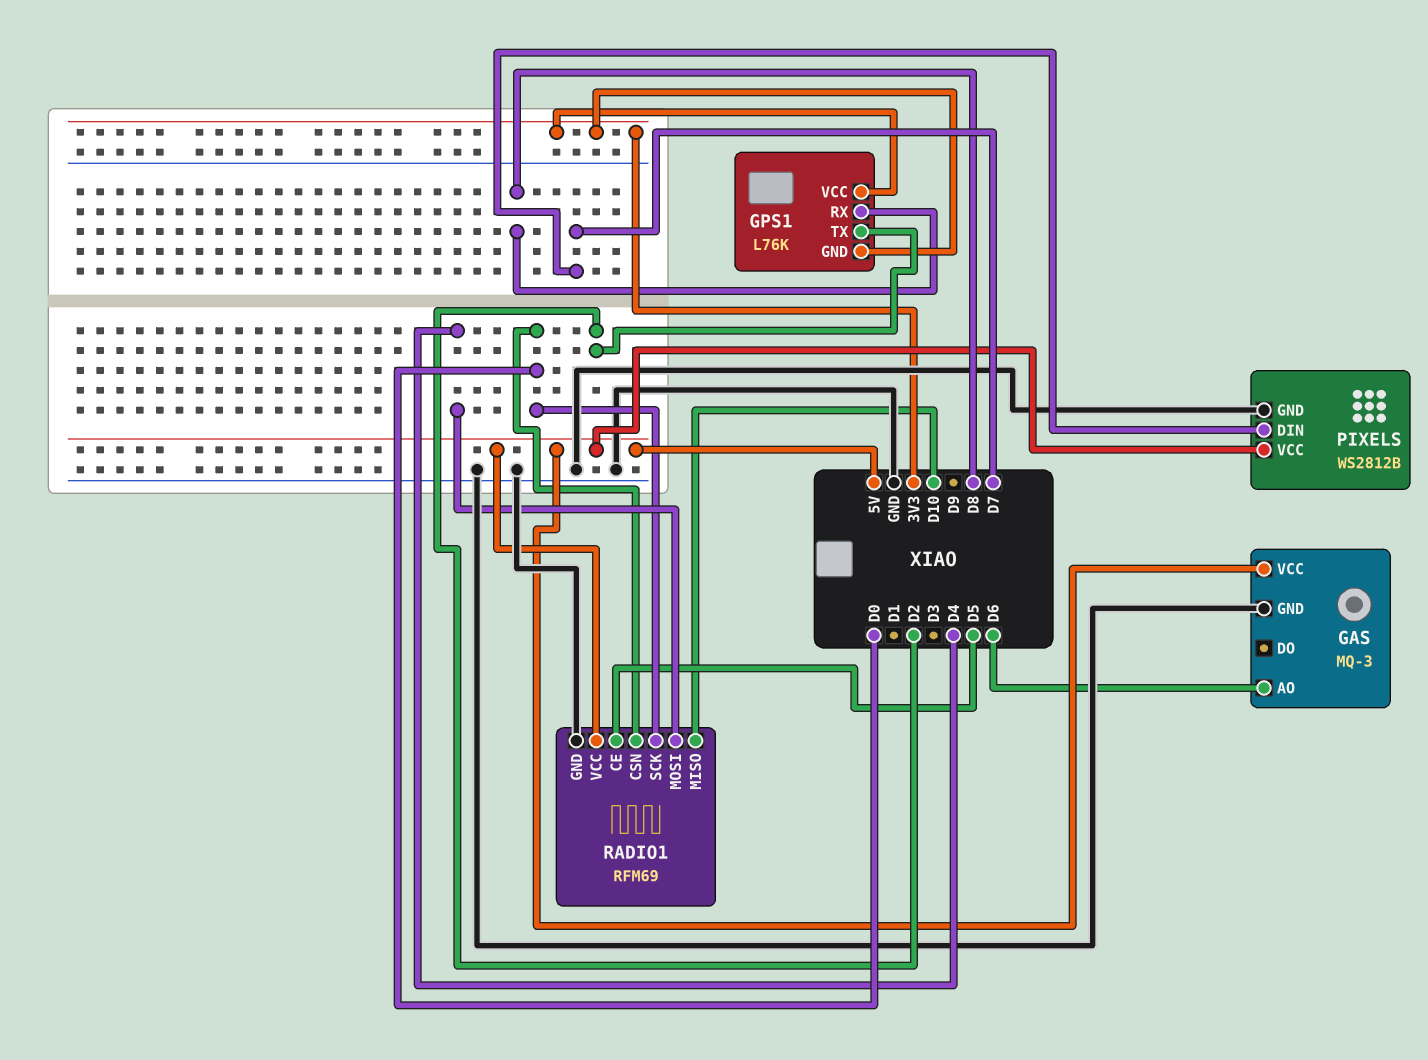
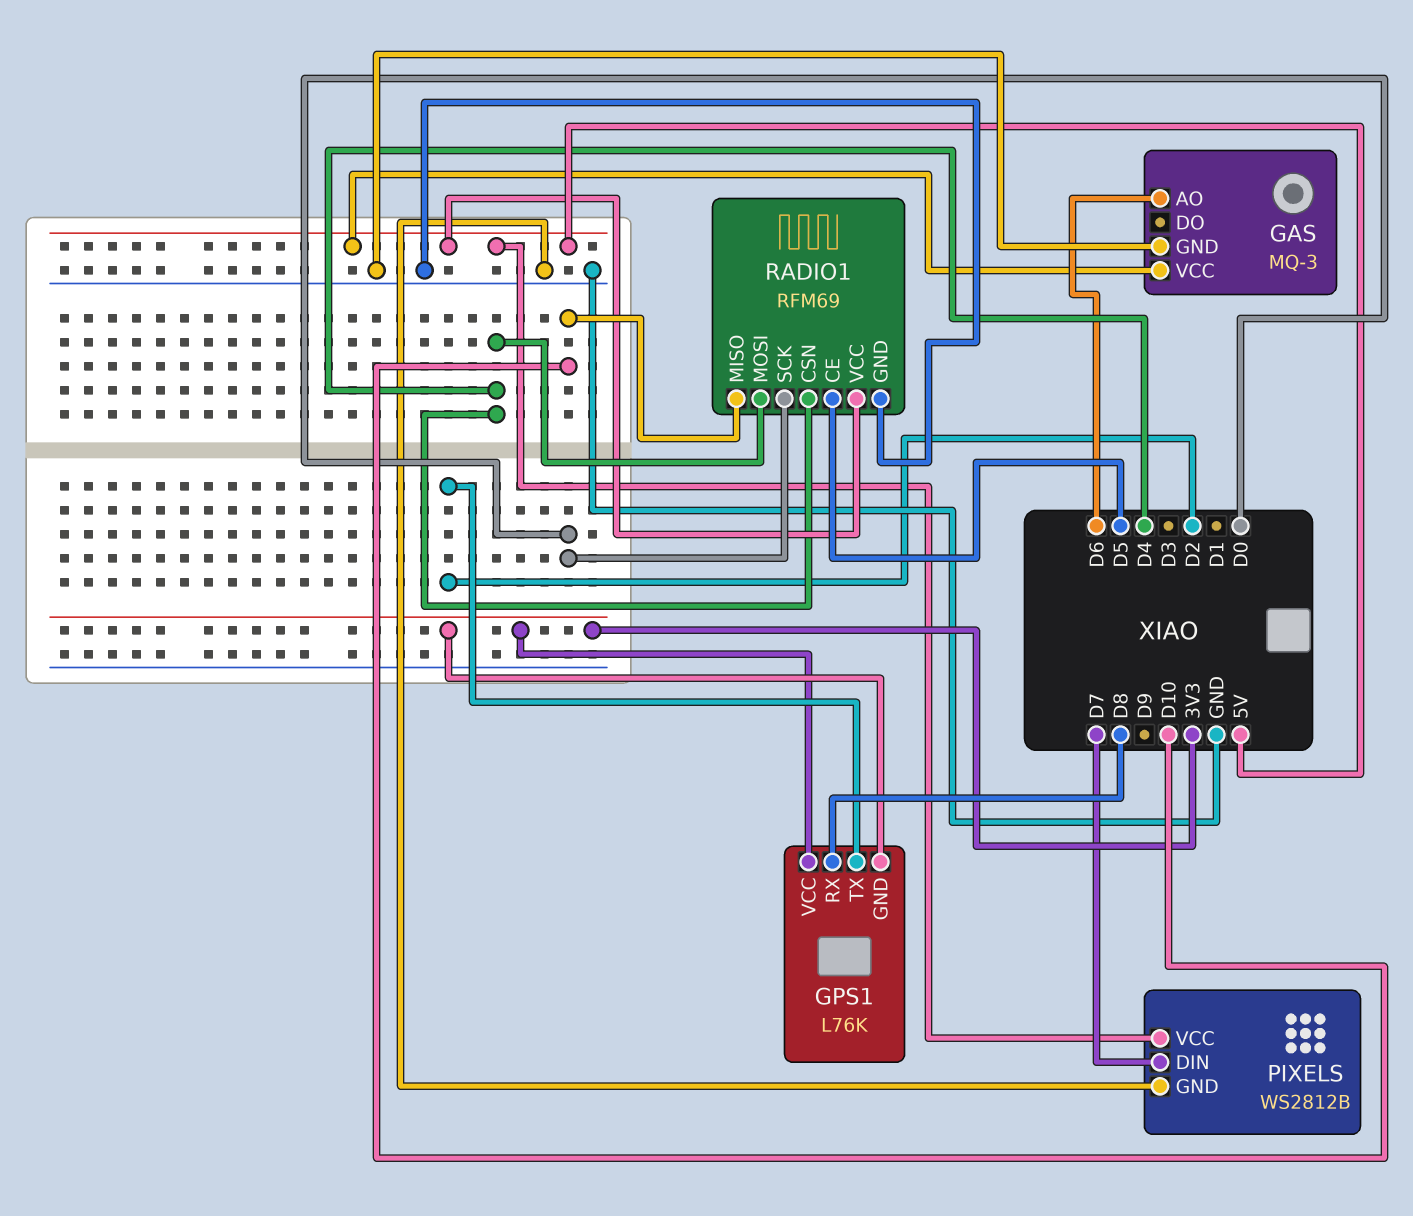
RADIO1 pin CSN: D0 -> D4

